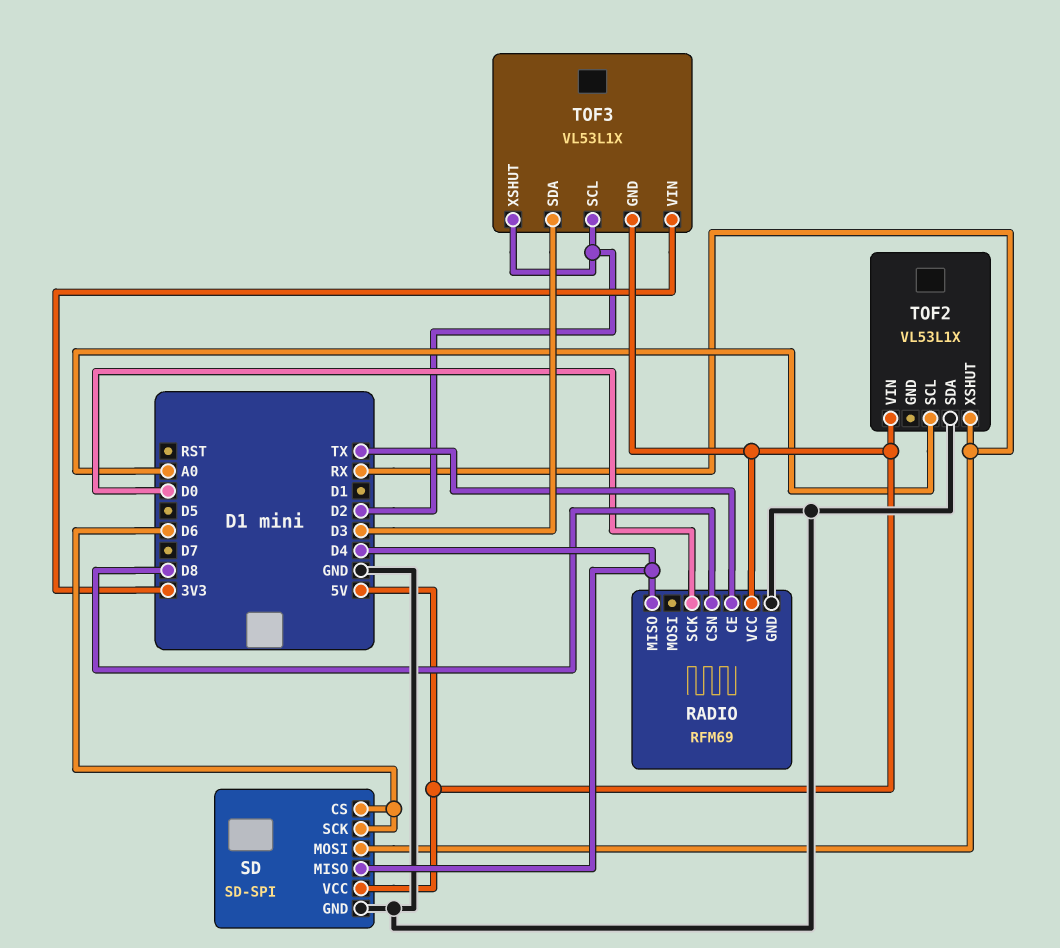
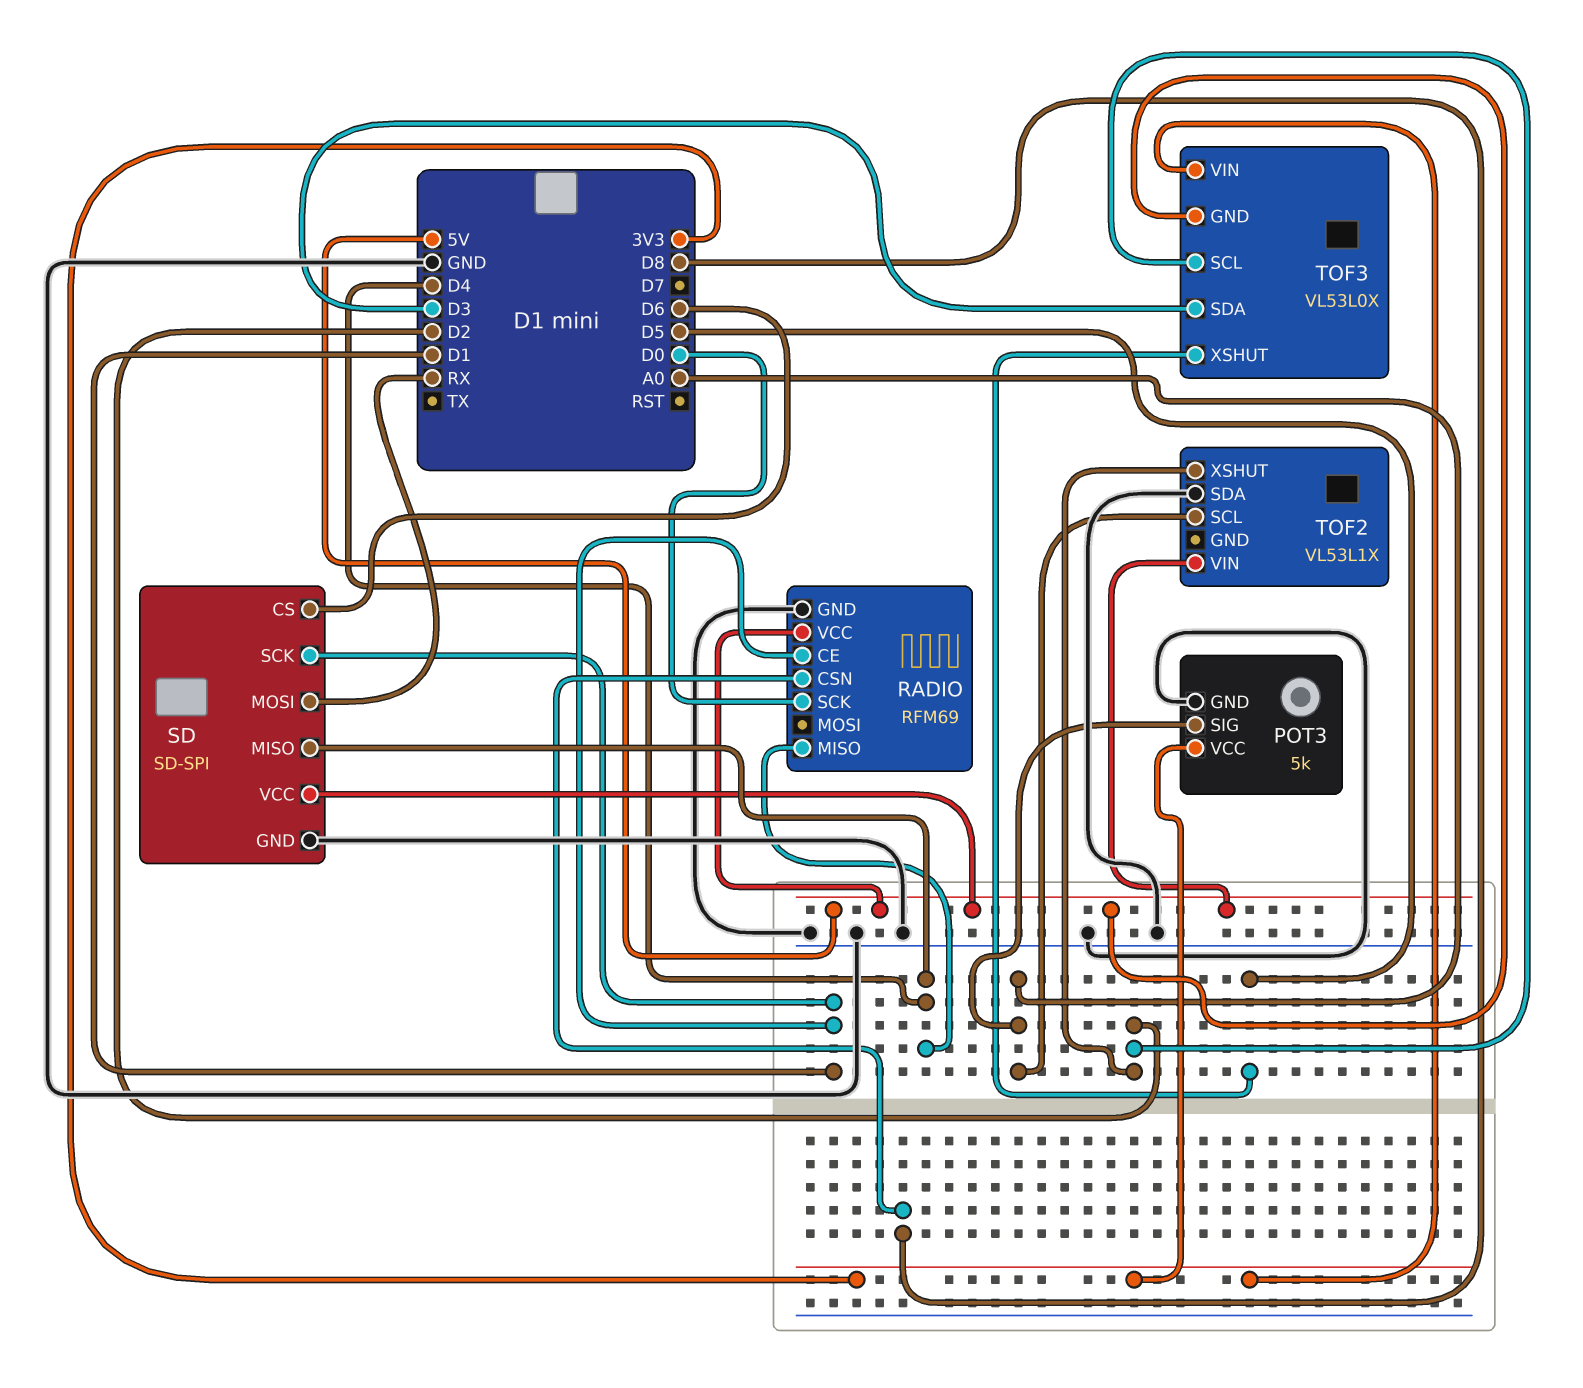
POT3: none -> 5k
POT3 pin GND: none -> GND
POT3 pin SIG: none -> A0
POT3 pin VCC: none -> 3V3
RADIO pin CE: TX -> D1
SD pin SCK: D6 -> D1
TOF2 pin XSHUT: RX -> D2
TOF3: VL53L1X -> VL53L0X
TOF3 pin XSHUT: D2 -> D5

